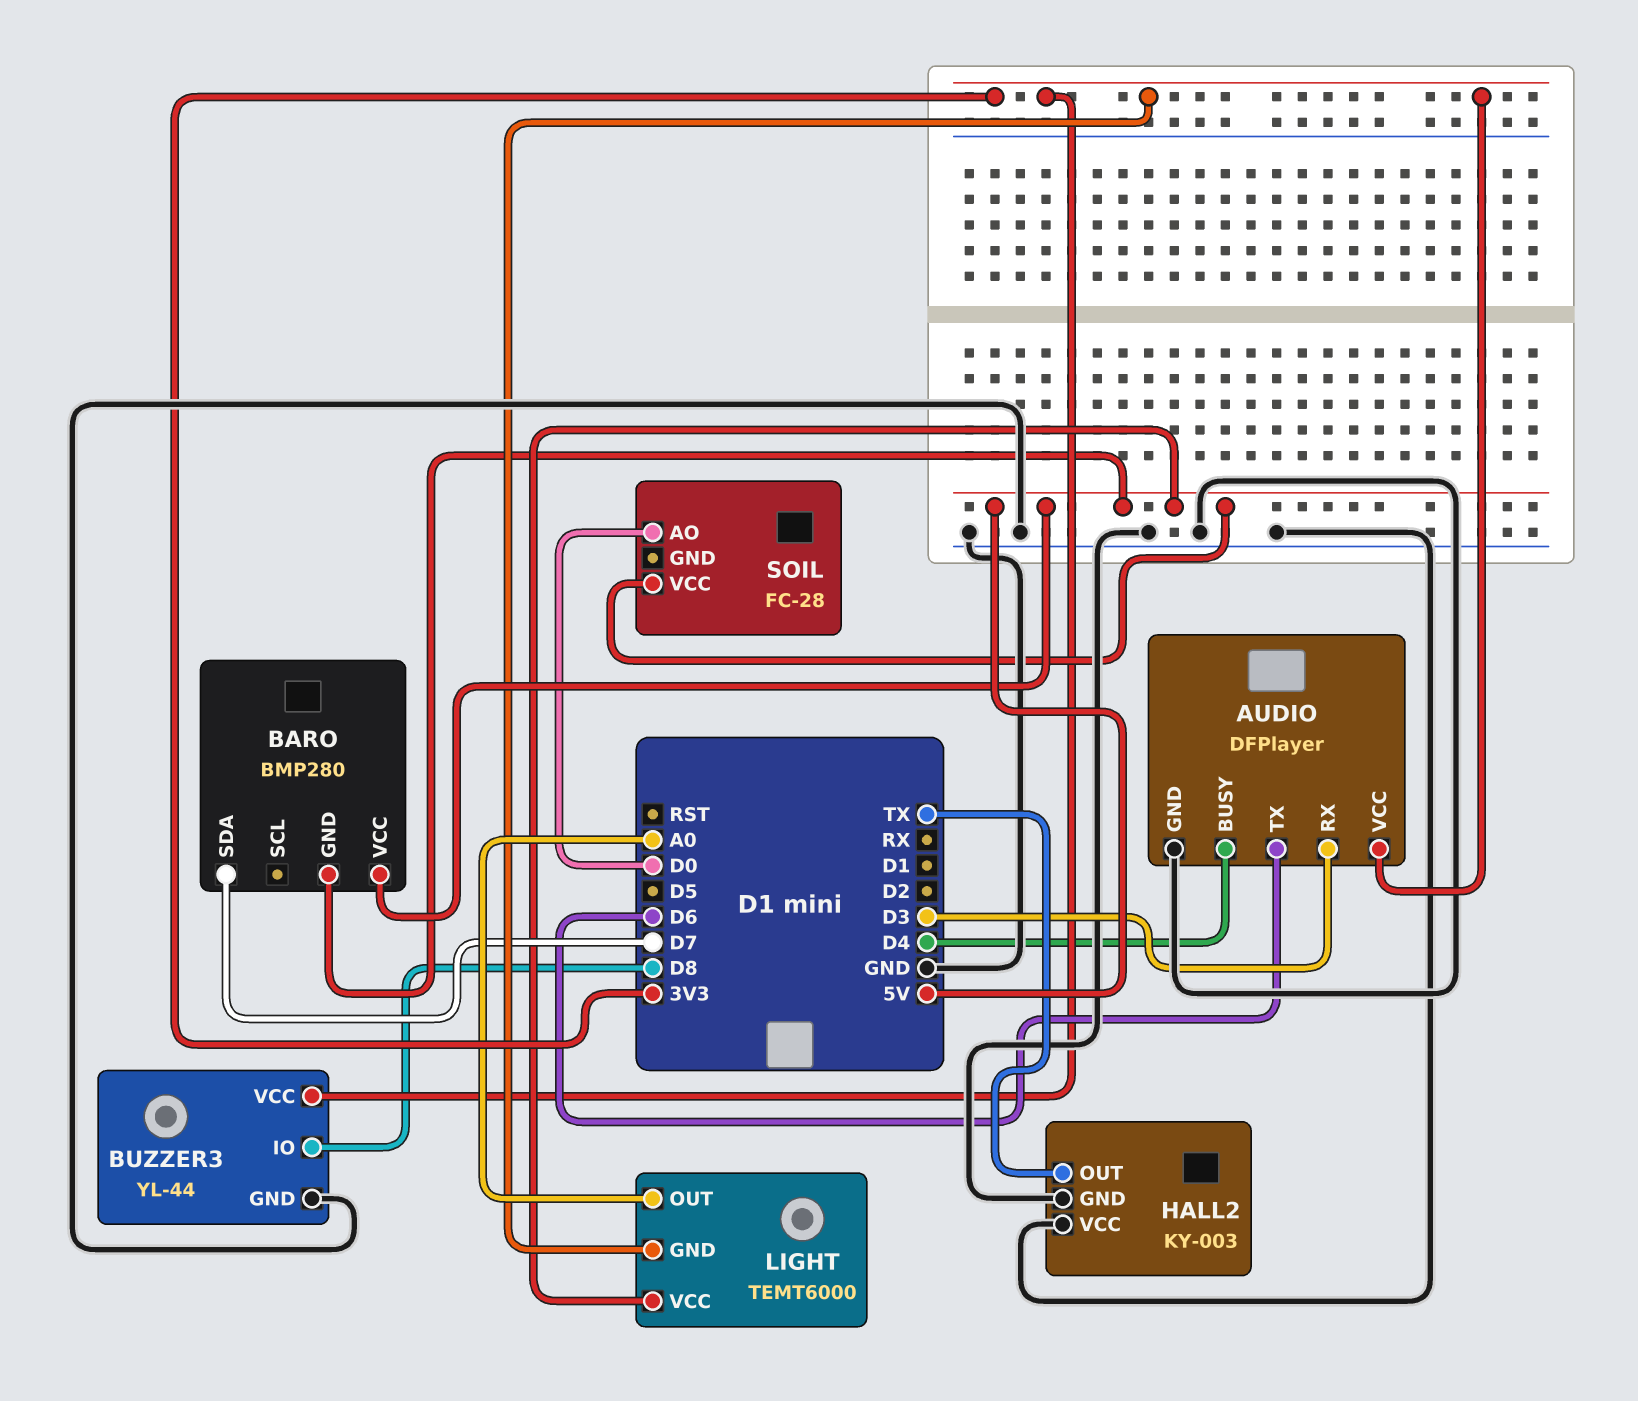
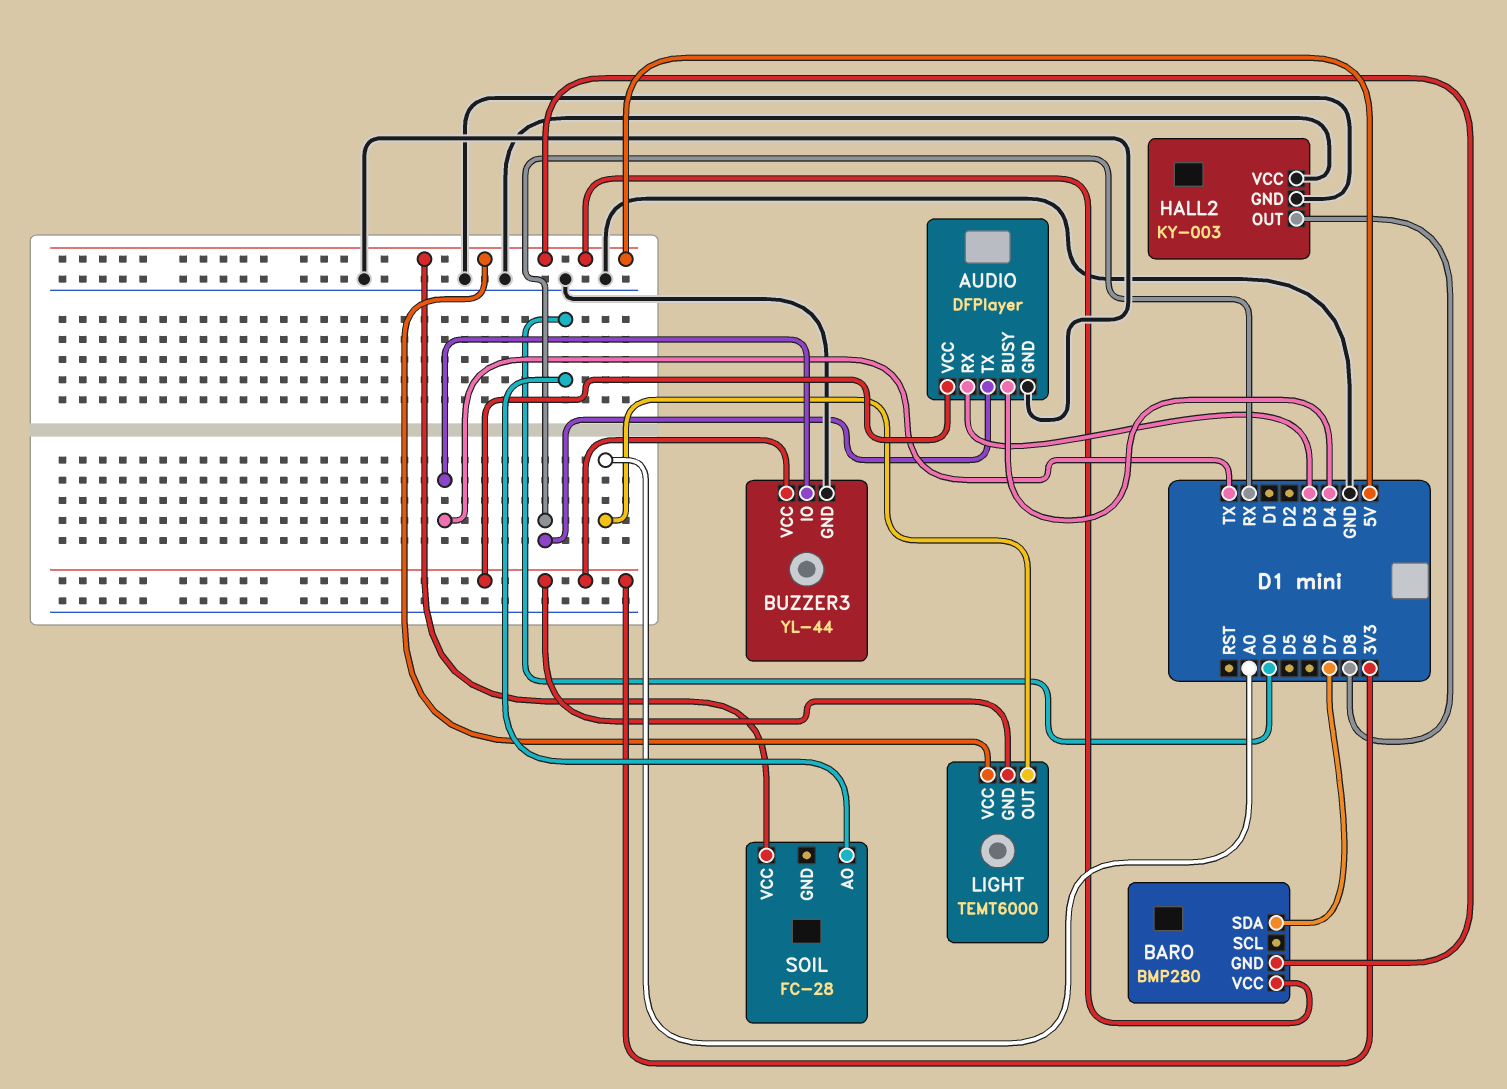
AUDIO pin TX: D6 -> RX
BUZZER3 pin IO: D8 -> TX
HALL2 pin OUT: TX -> D8

